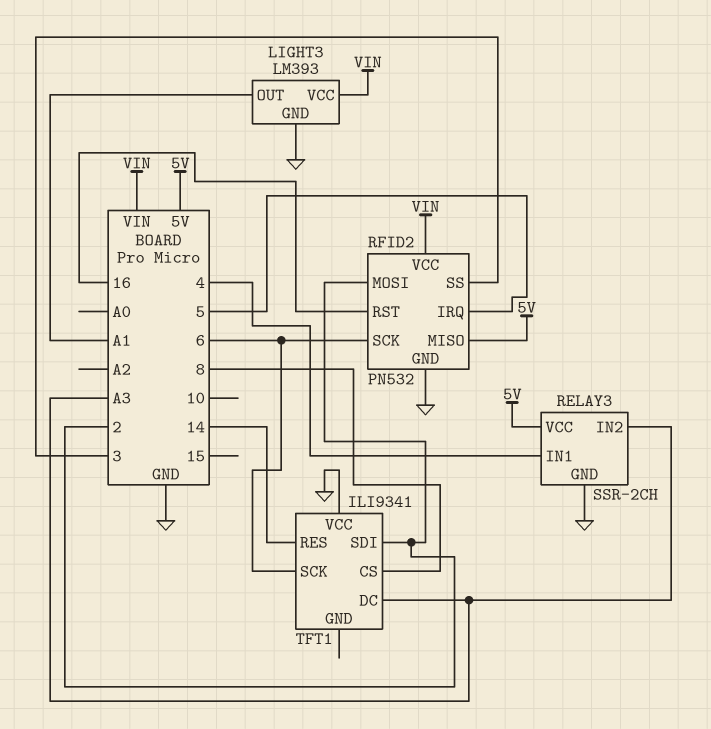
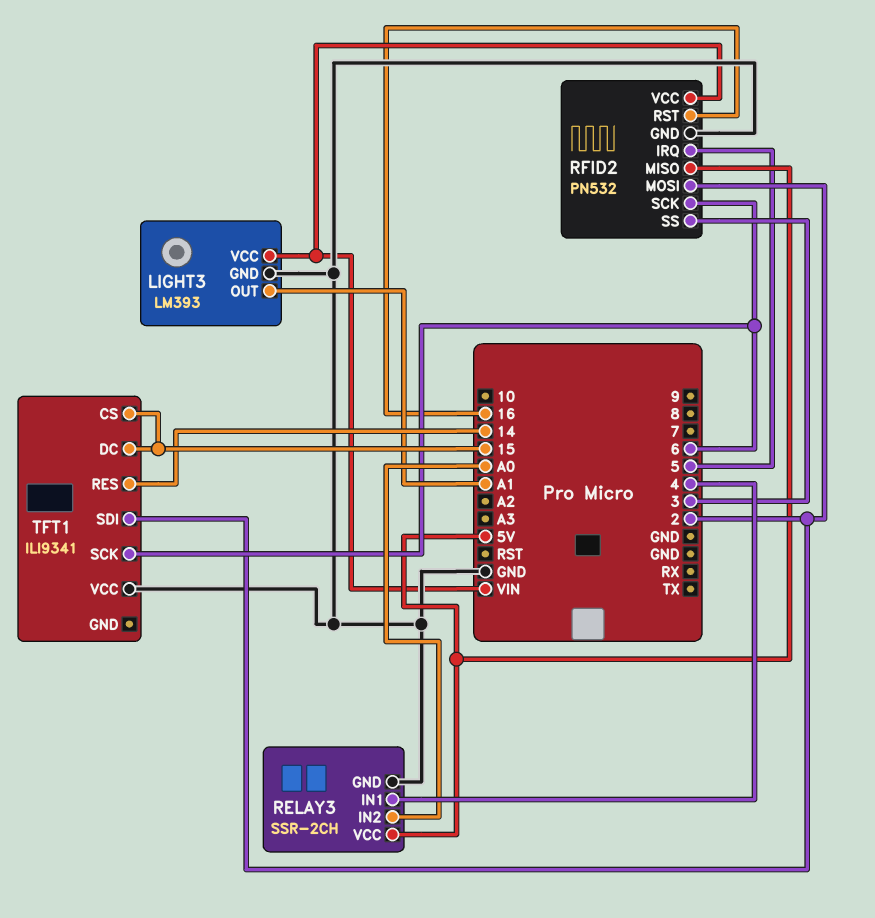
RELAY3 pin IN2: A3 -> A0
TFT1 pin CS: 8 -> 15
TFT1 pin DC: A3 -> 15

